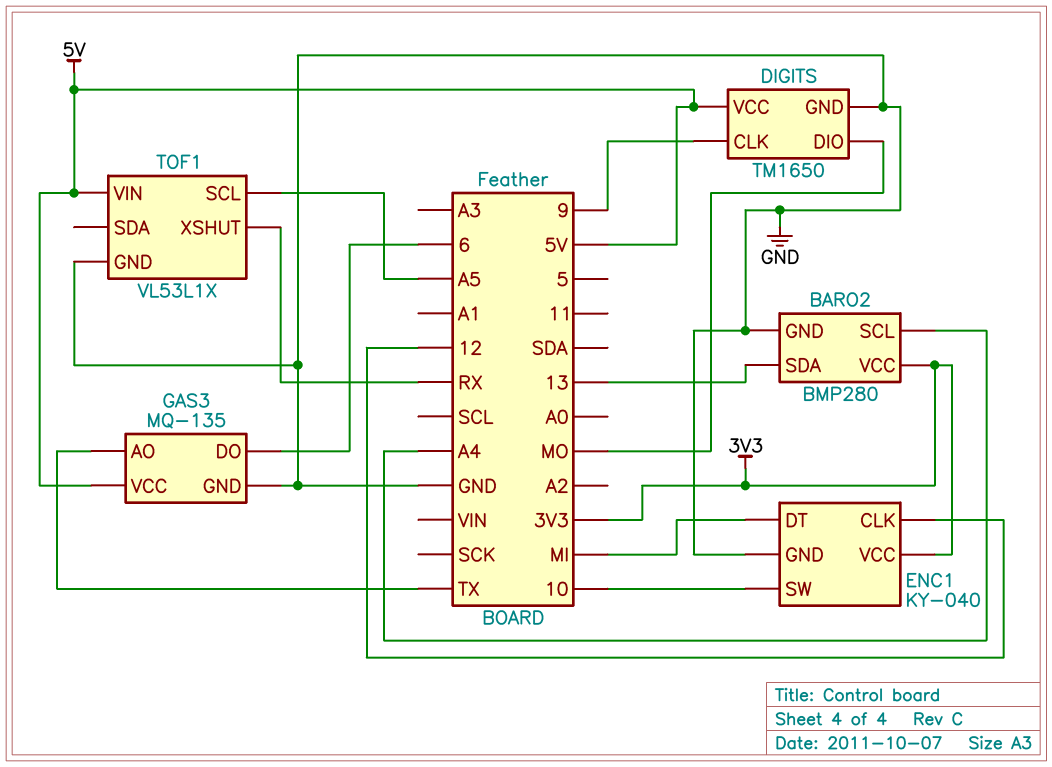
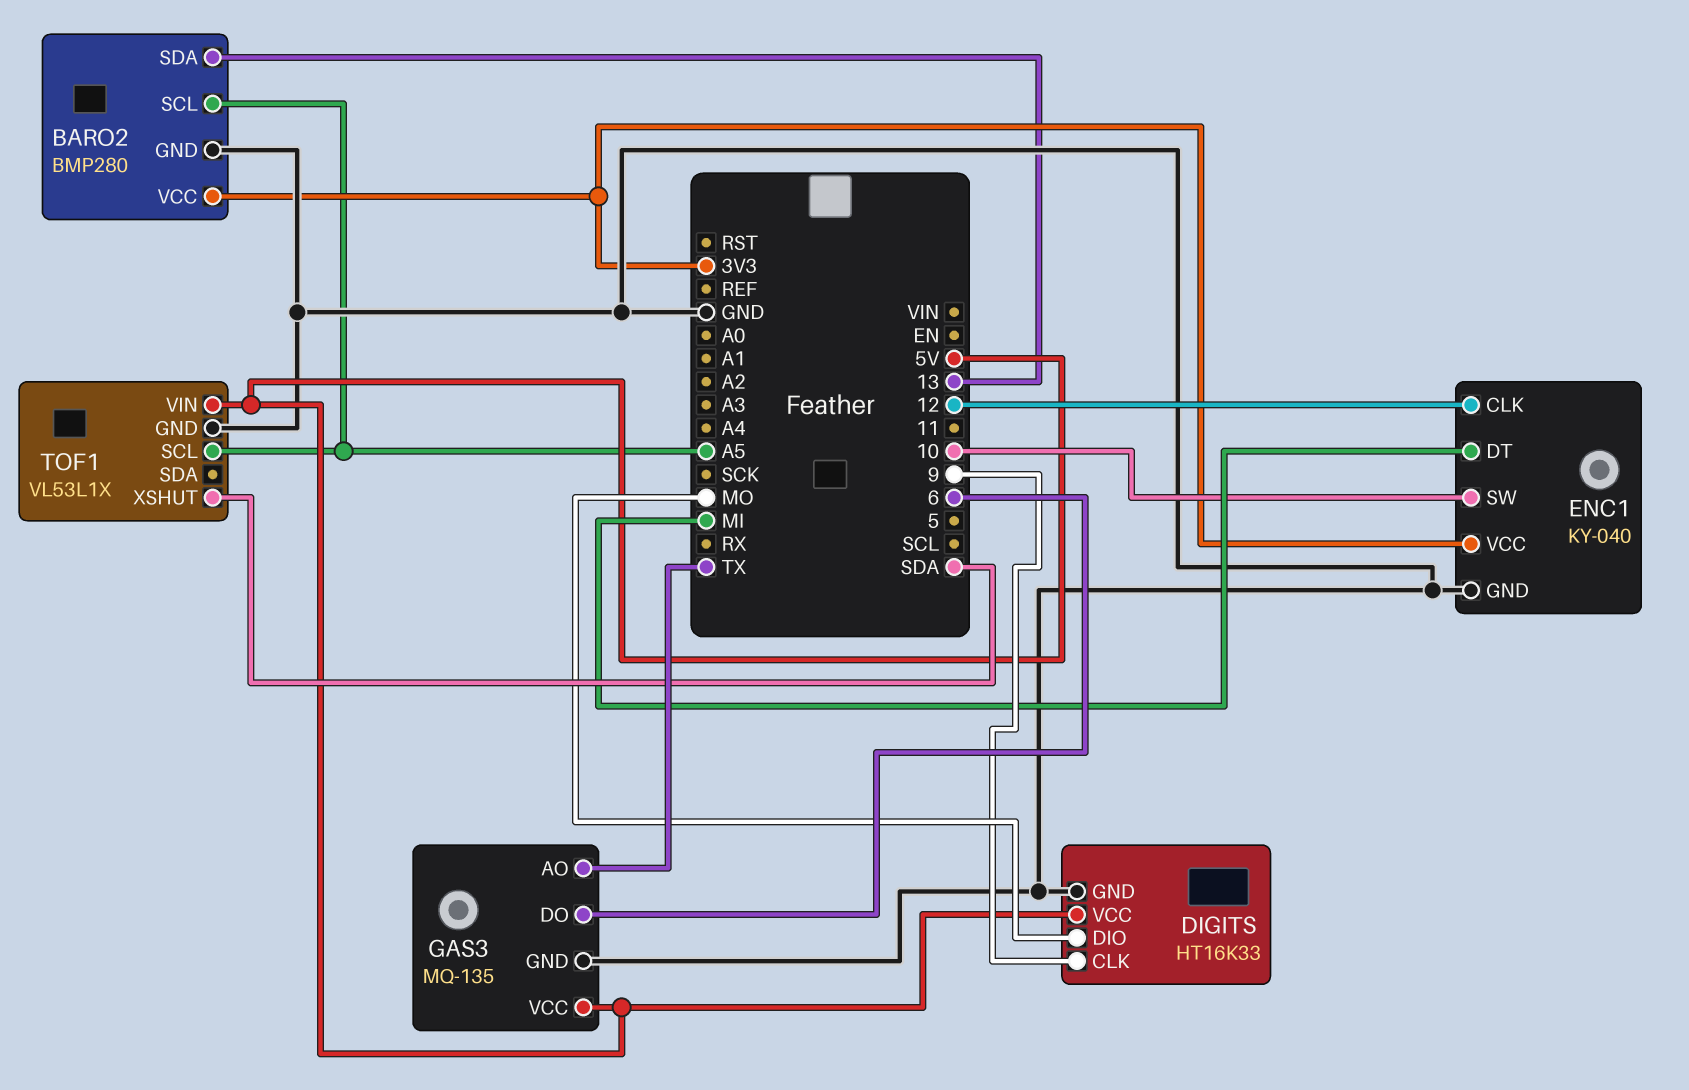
BARO2 pin SCL: A4 -> A5
DIGITS: TM1650 -> HT16K33
TOF1 pin XSHUT: RX -> SDA

